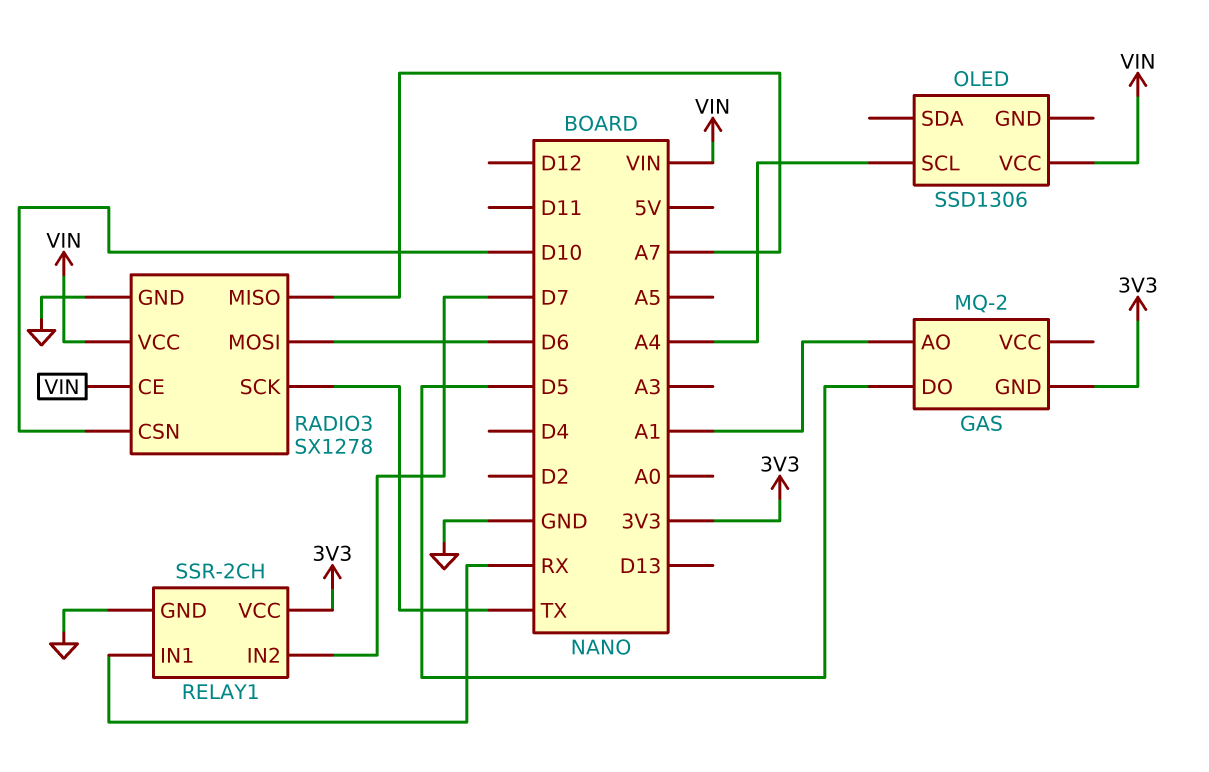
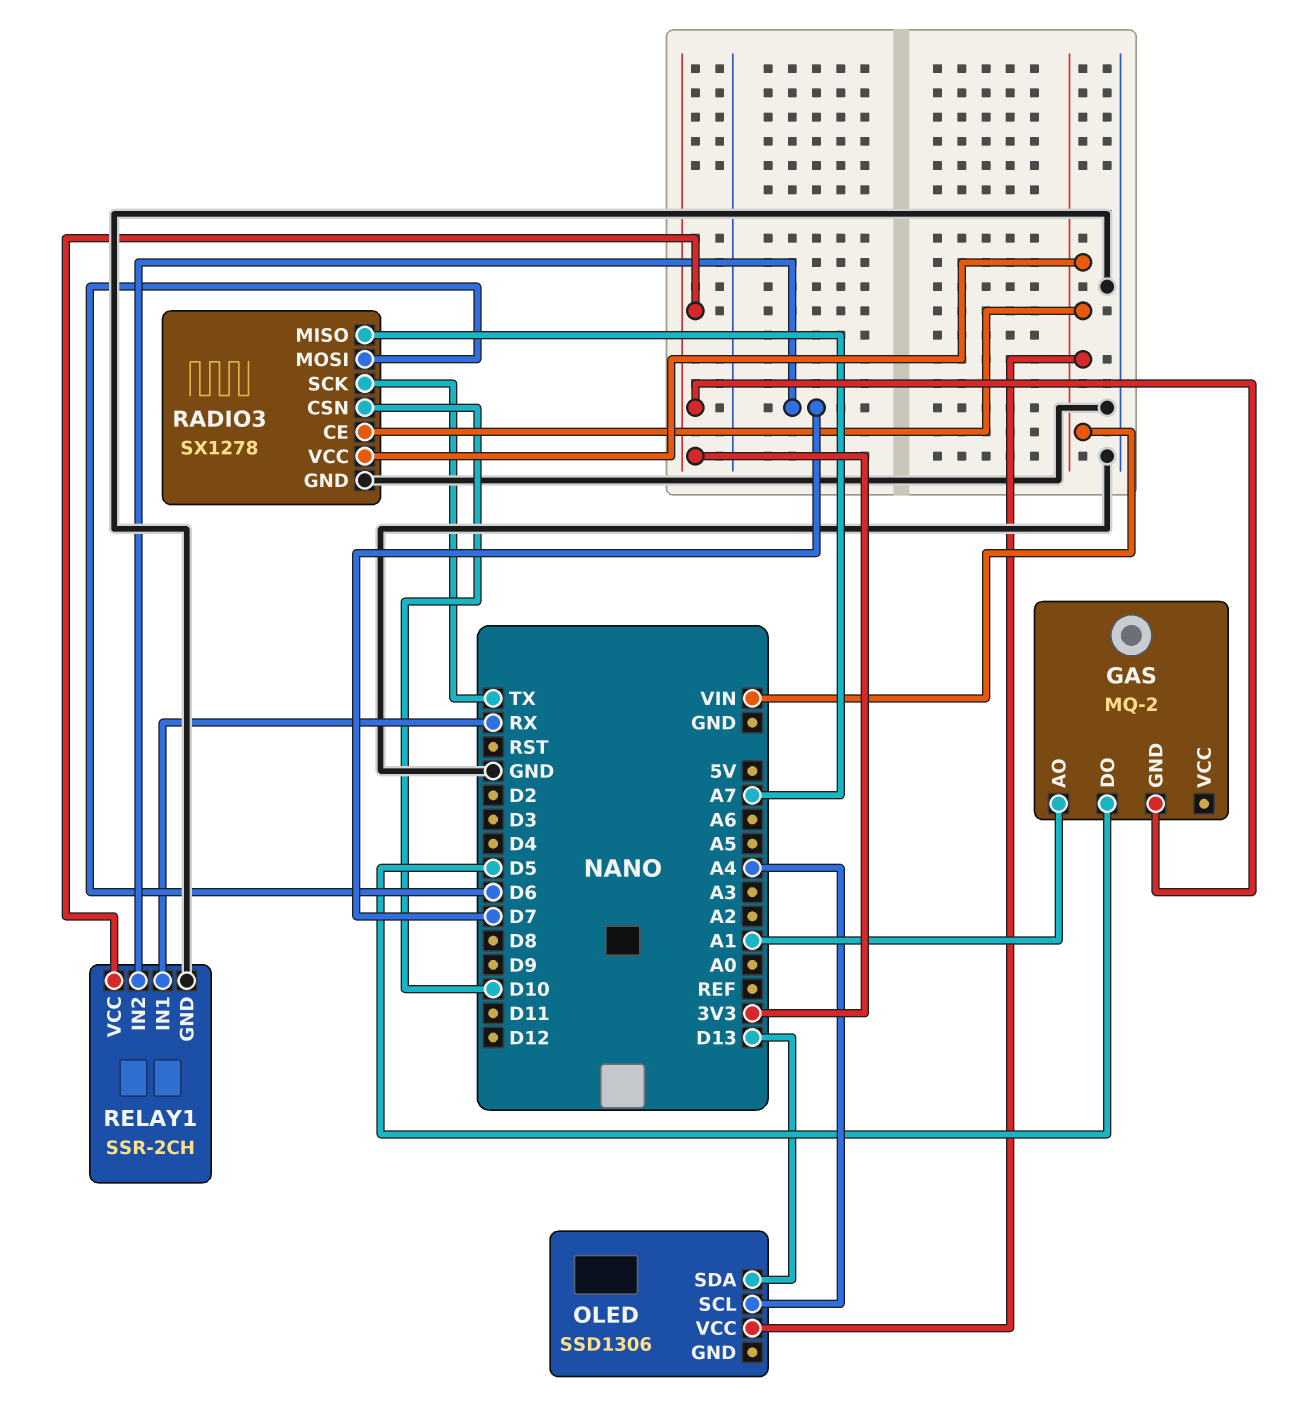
OLED pin SDA: none -> D13

